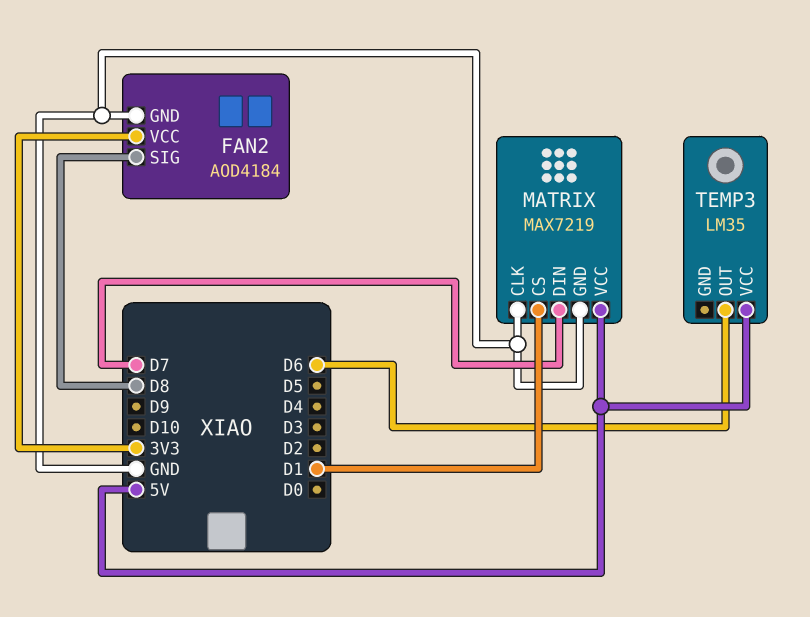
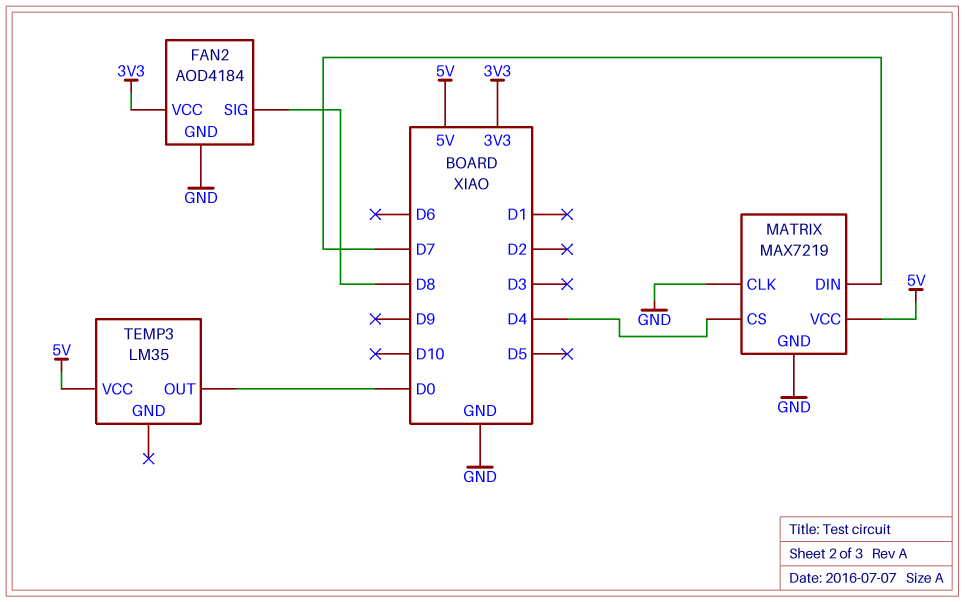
MATRIX pin CS: D1 -> D4
TEMP3 pin OUT: D6 -> D0

